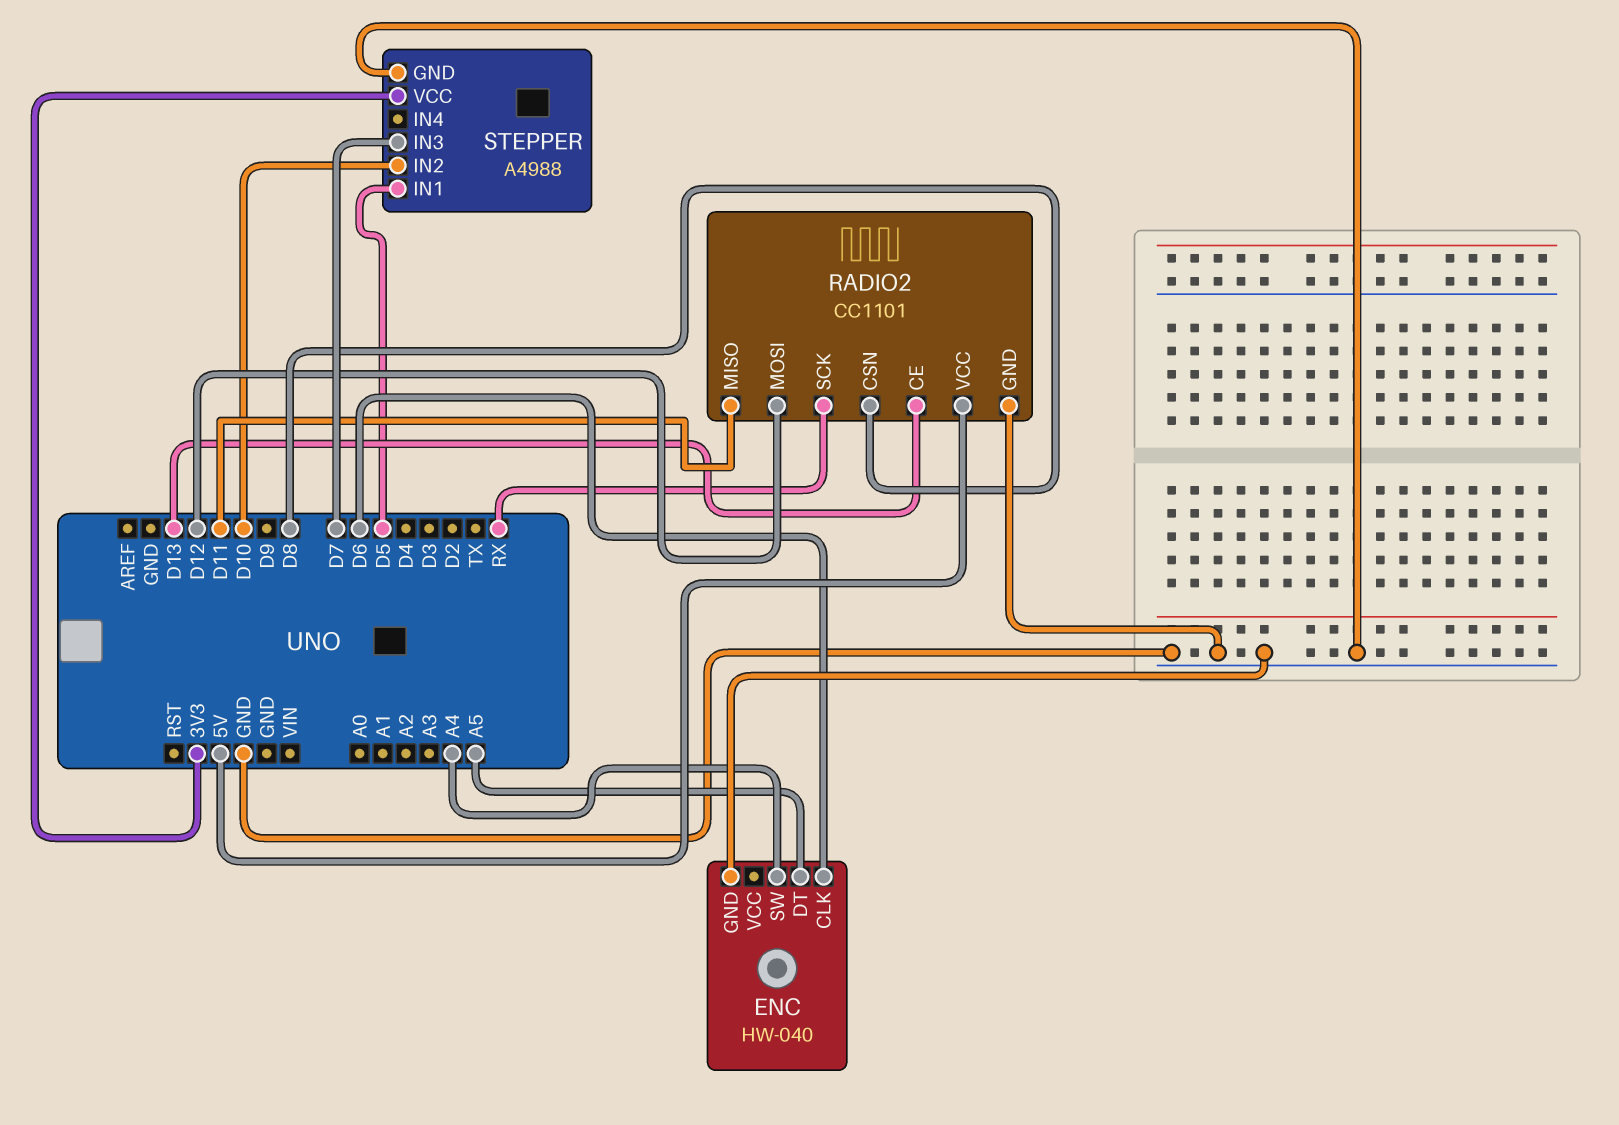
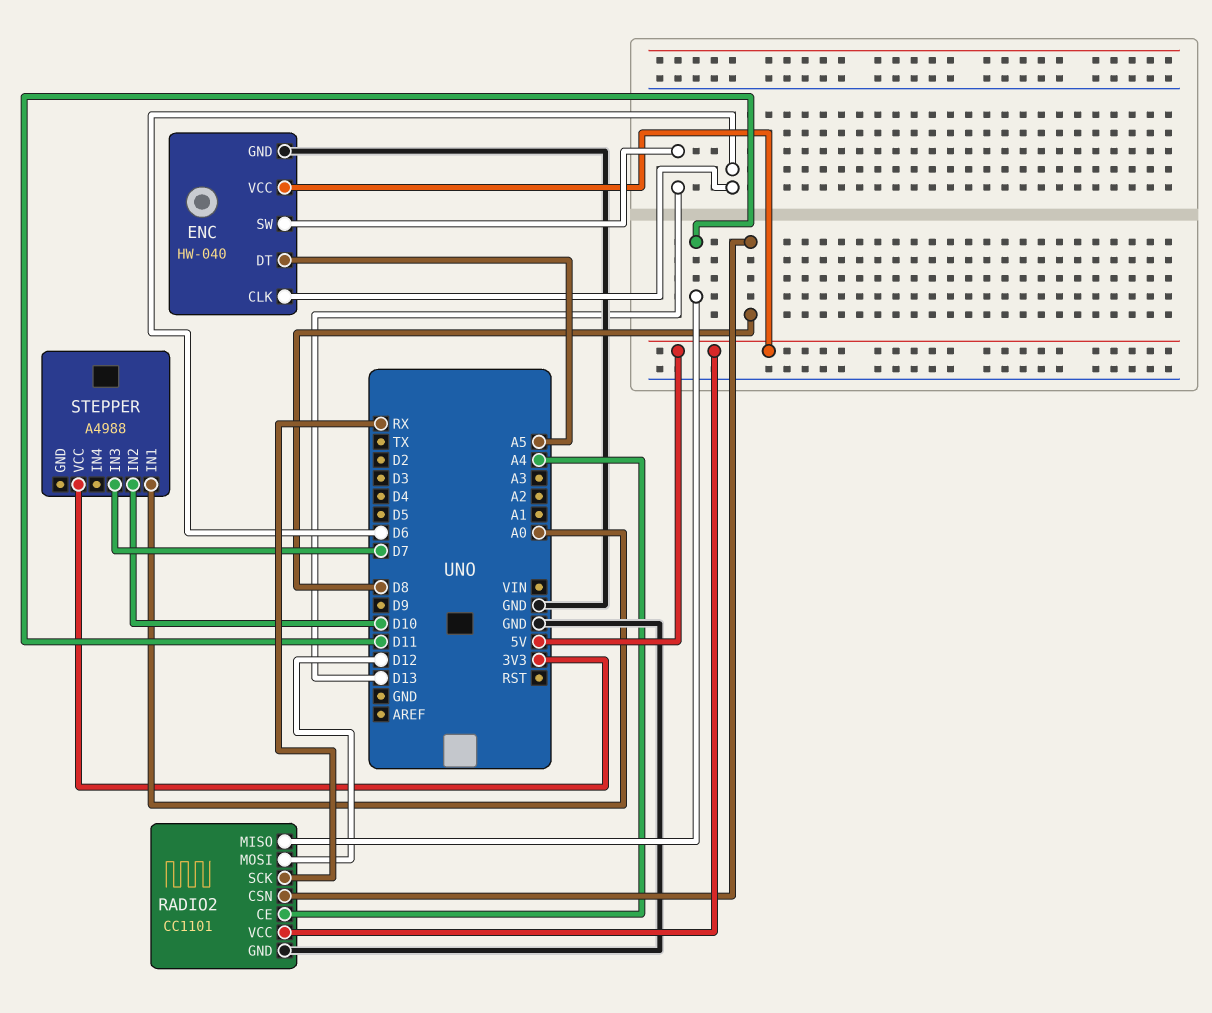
ENC pin SW: A4 -> D13
ENC pin VCC: none -> 5V
RADIO2 pin CE: D13 -> A4
STEPPER pin GND: GND -> none
STEPPER pin IN1: D5 -> A0

